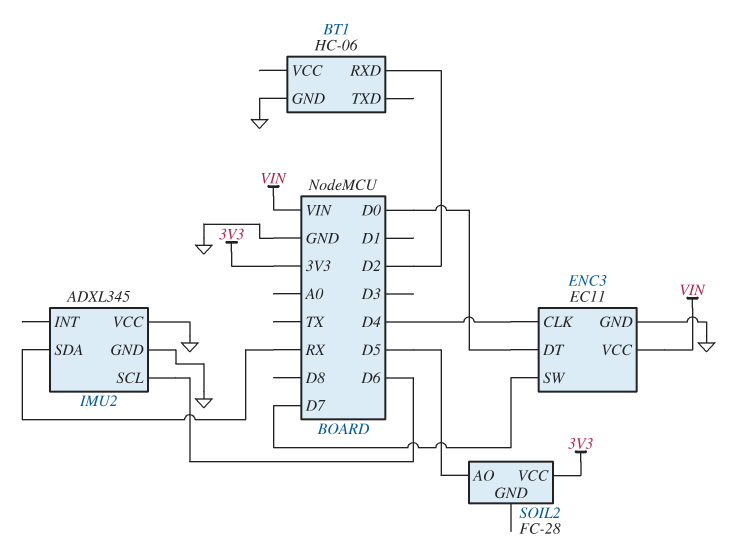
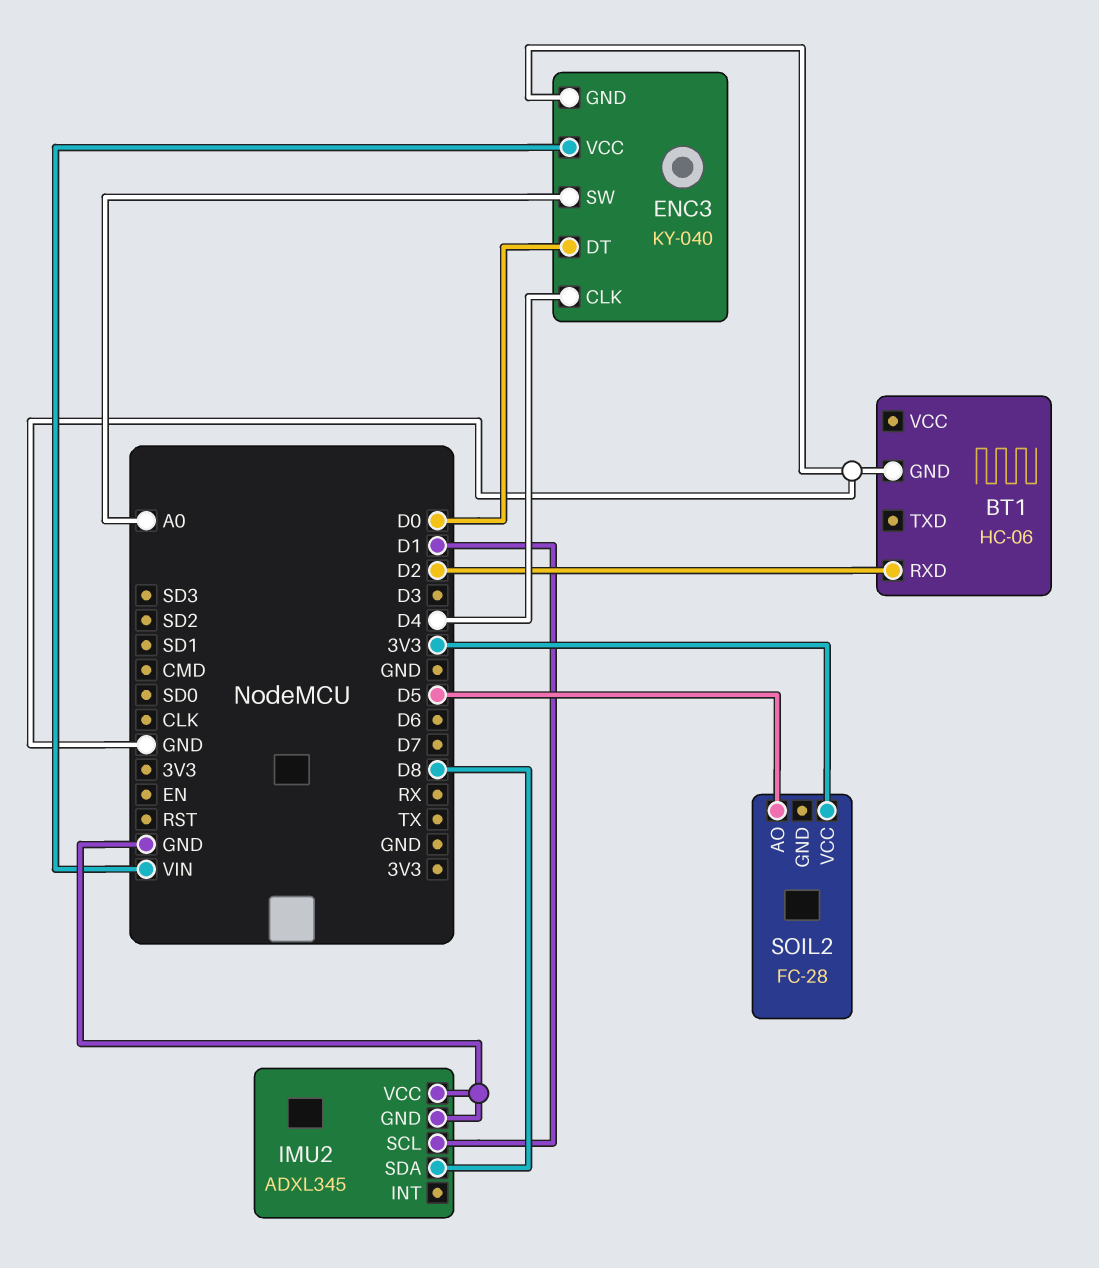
ENC3: EC11 -> KY-040
ENC3 pin SW: D7 -> A0
IMU2 pin SCL: D6 -> D1
IMU2 pin SDA: RX -> D8

